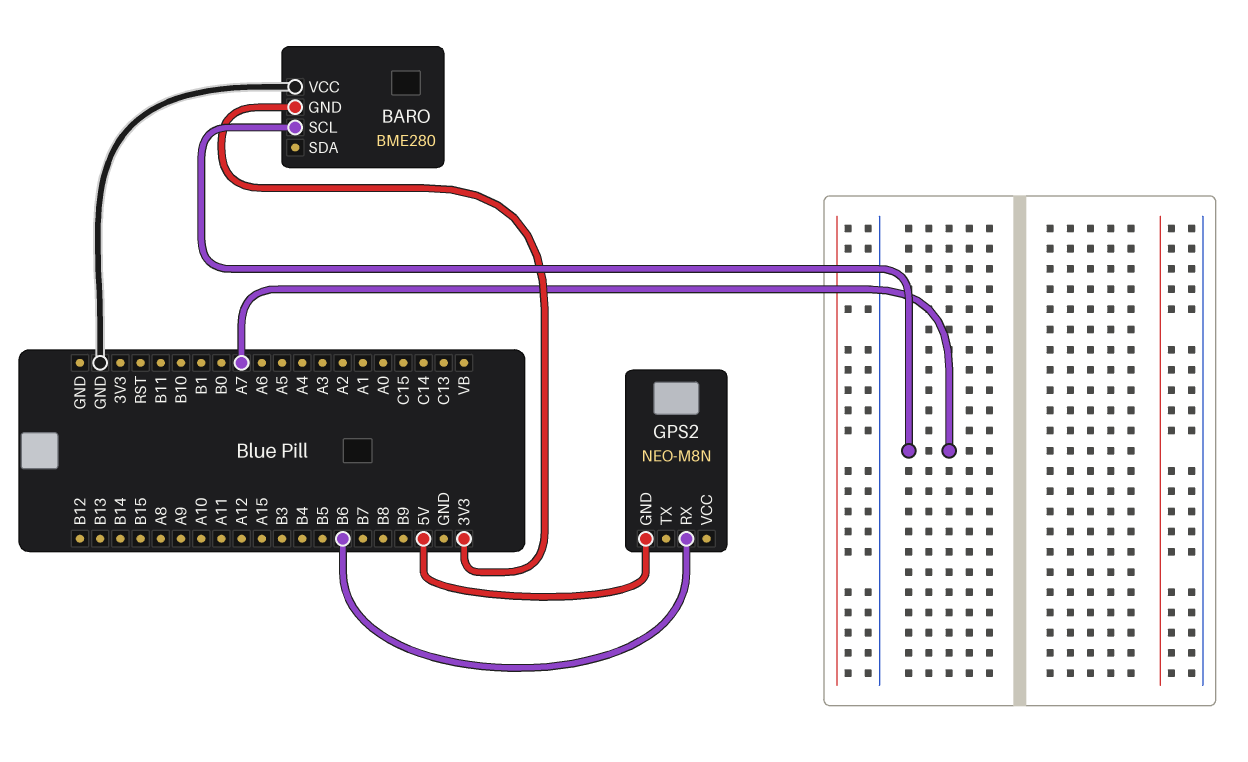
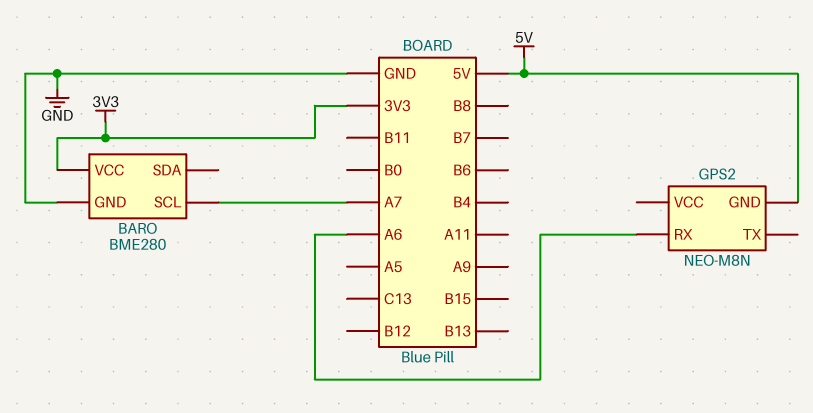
BARO pin GND: 3V3 -> GND
BARO pin VCC: GND -> 3V3
GPS2 pin RX: B6 -> A6

